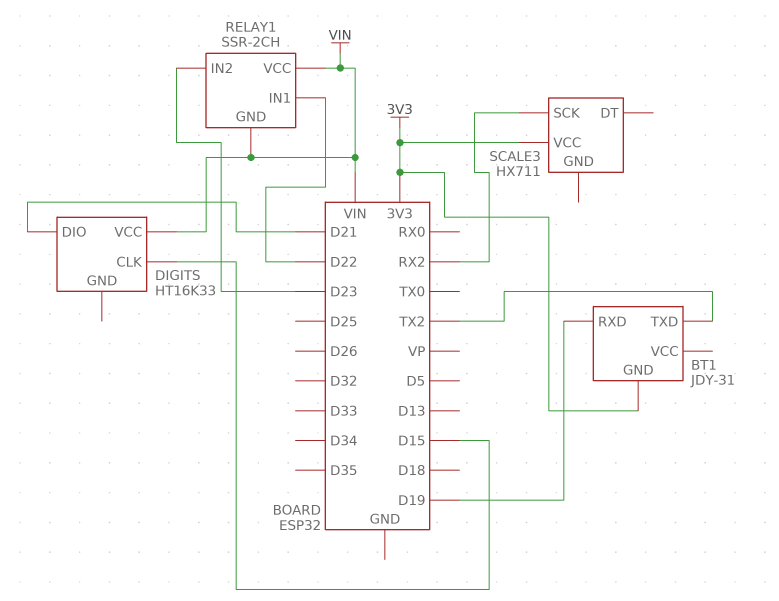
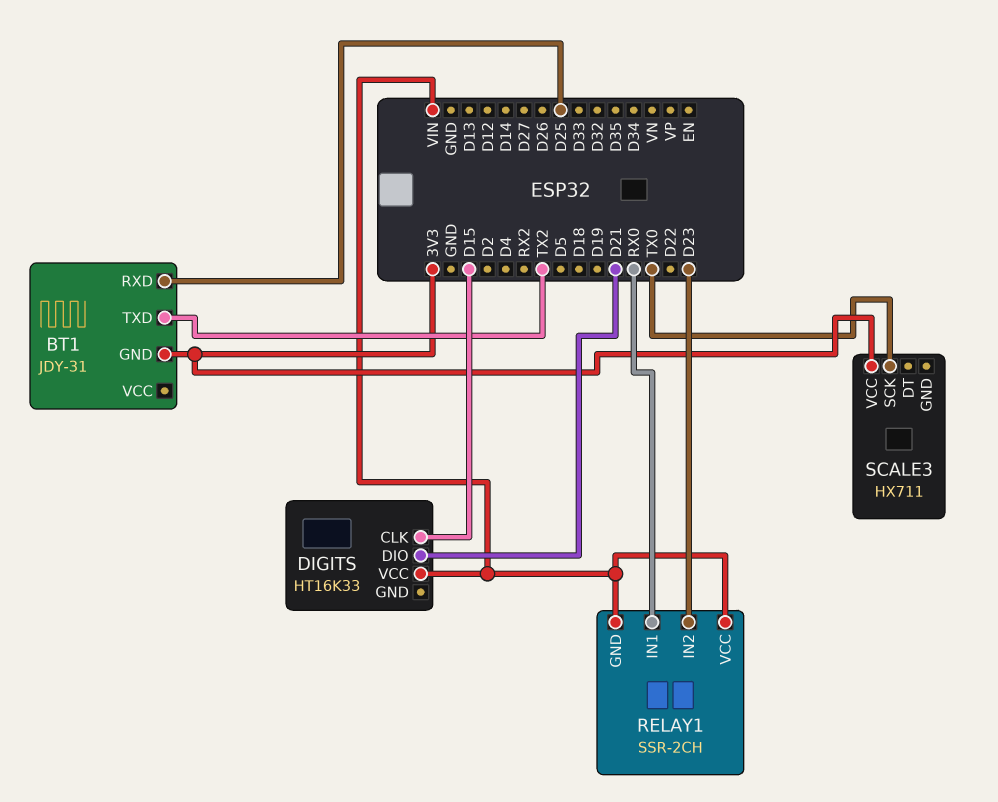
BT1 pin RXD: D19 -> D25
RELAY1 pin IN1: D22 -> RX0
SCALE3 pin SCK: RX2 -> TX0

